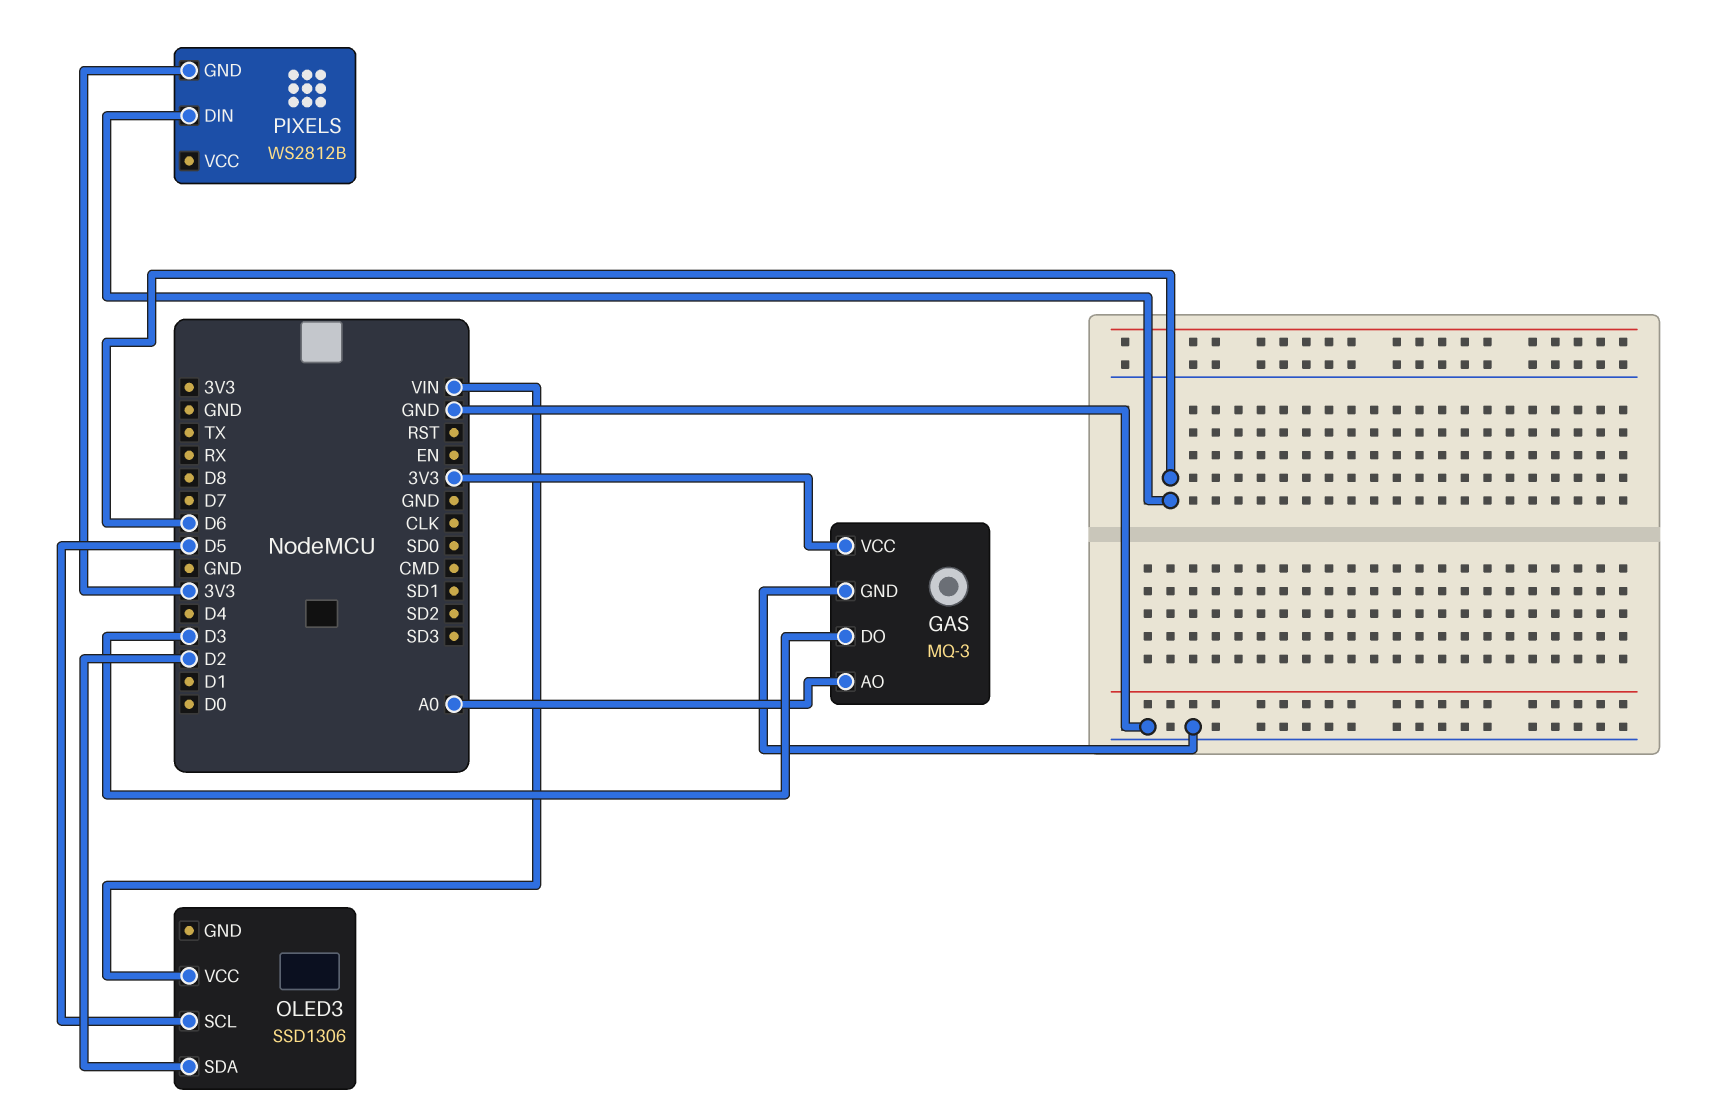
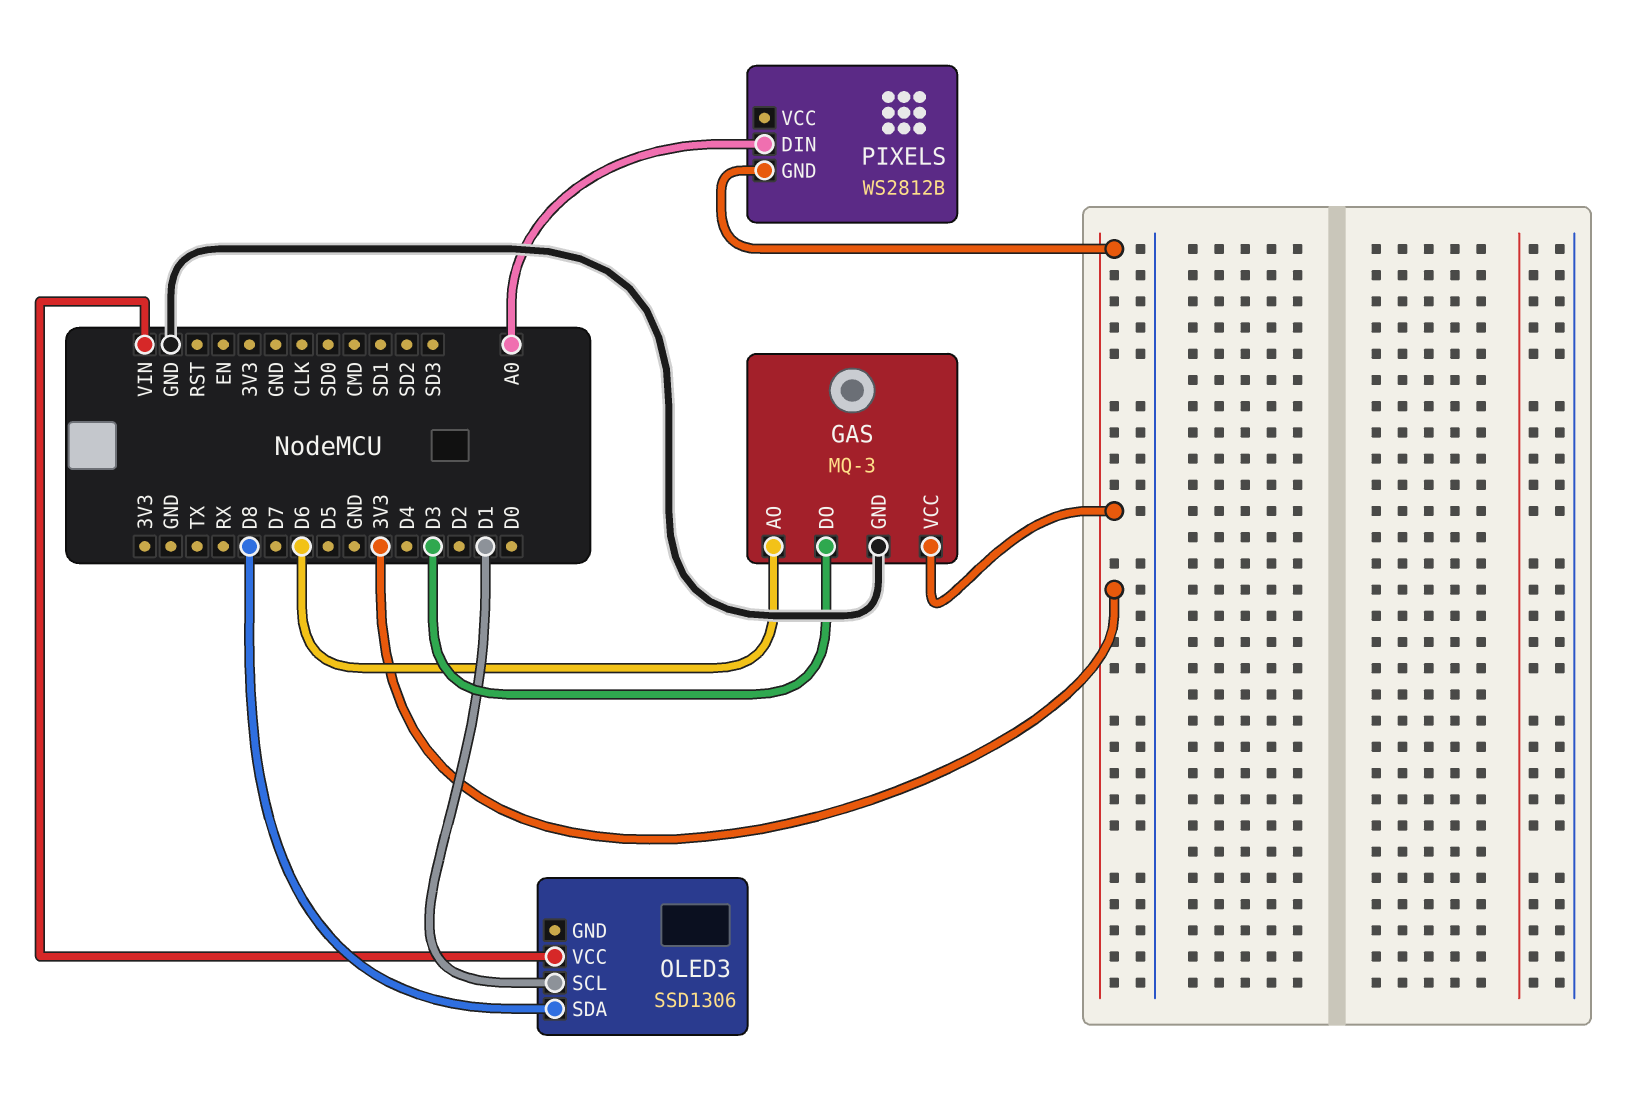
GAS pin AO: A0 -> D6
OLED3 pin SCL: D5 -> D1
OLED3 pin SDA: D2 -> D8
PIXELS pin DIN: D6 -> A0

